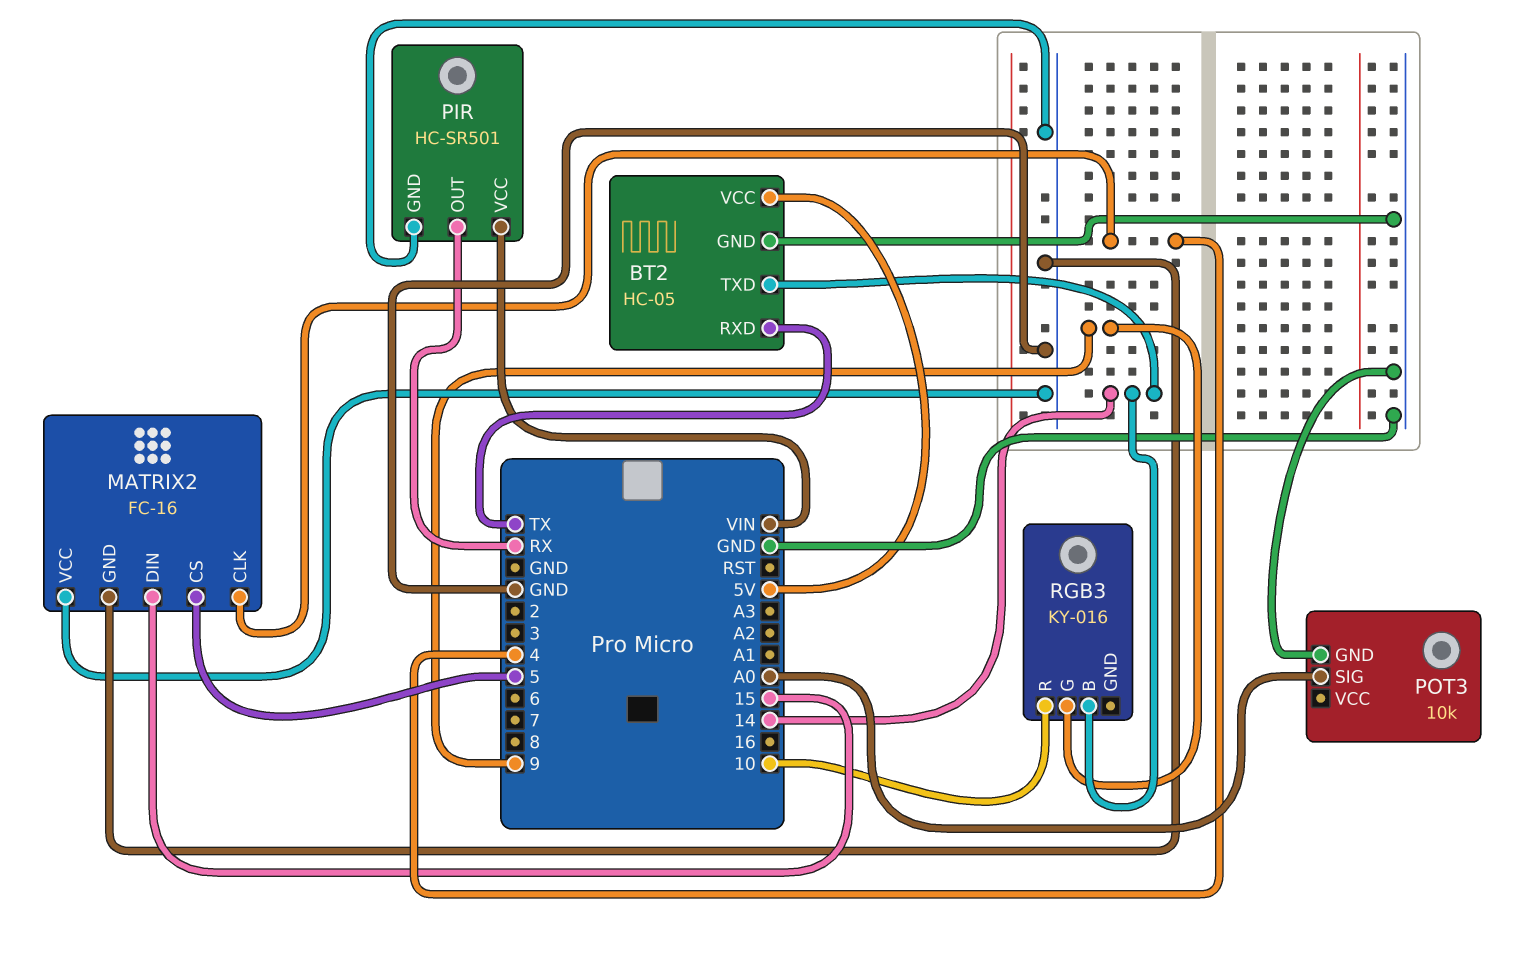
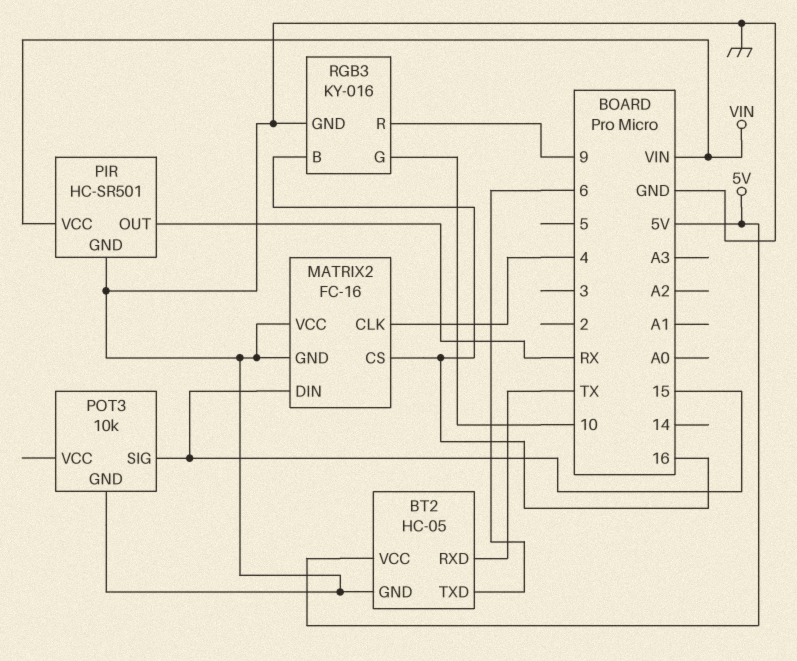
BT2 pin TXD: 14 -> 6
MATRIX2 pin CS: 5 -> 16
POT3 pin SIG: A0 -> 15
RGB3 pin B: 14 -> 16
RGB3 pin G: 9 -> 10
RGB3 pin GND: none -> GND
RGB3 pin R: 10 -> 9

